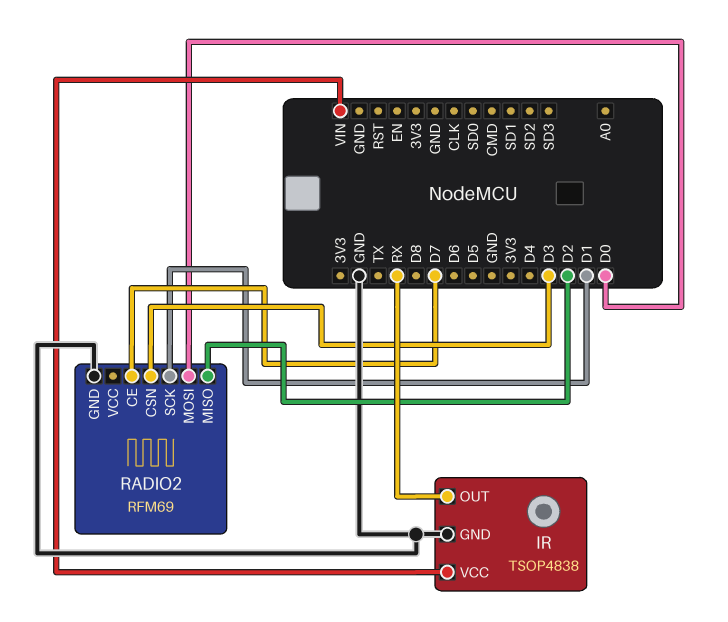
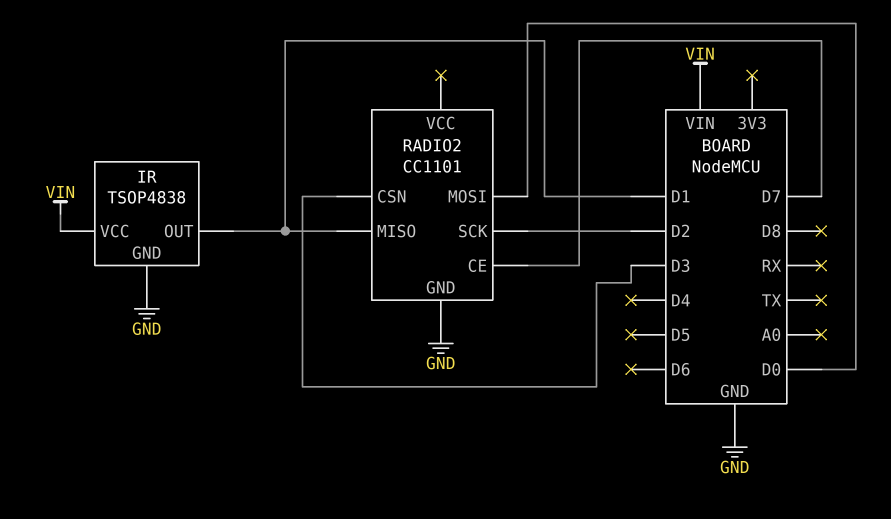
IR pin OUT: RX -> D1
RADIO2: RFM69 -> CC1101
RADIO2 pin MISO: D2 -> D1
RADIO2 pin SCK: D1 -> D2

